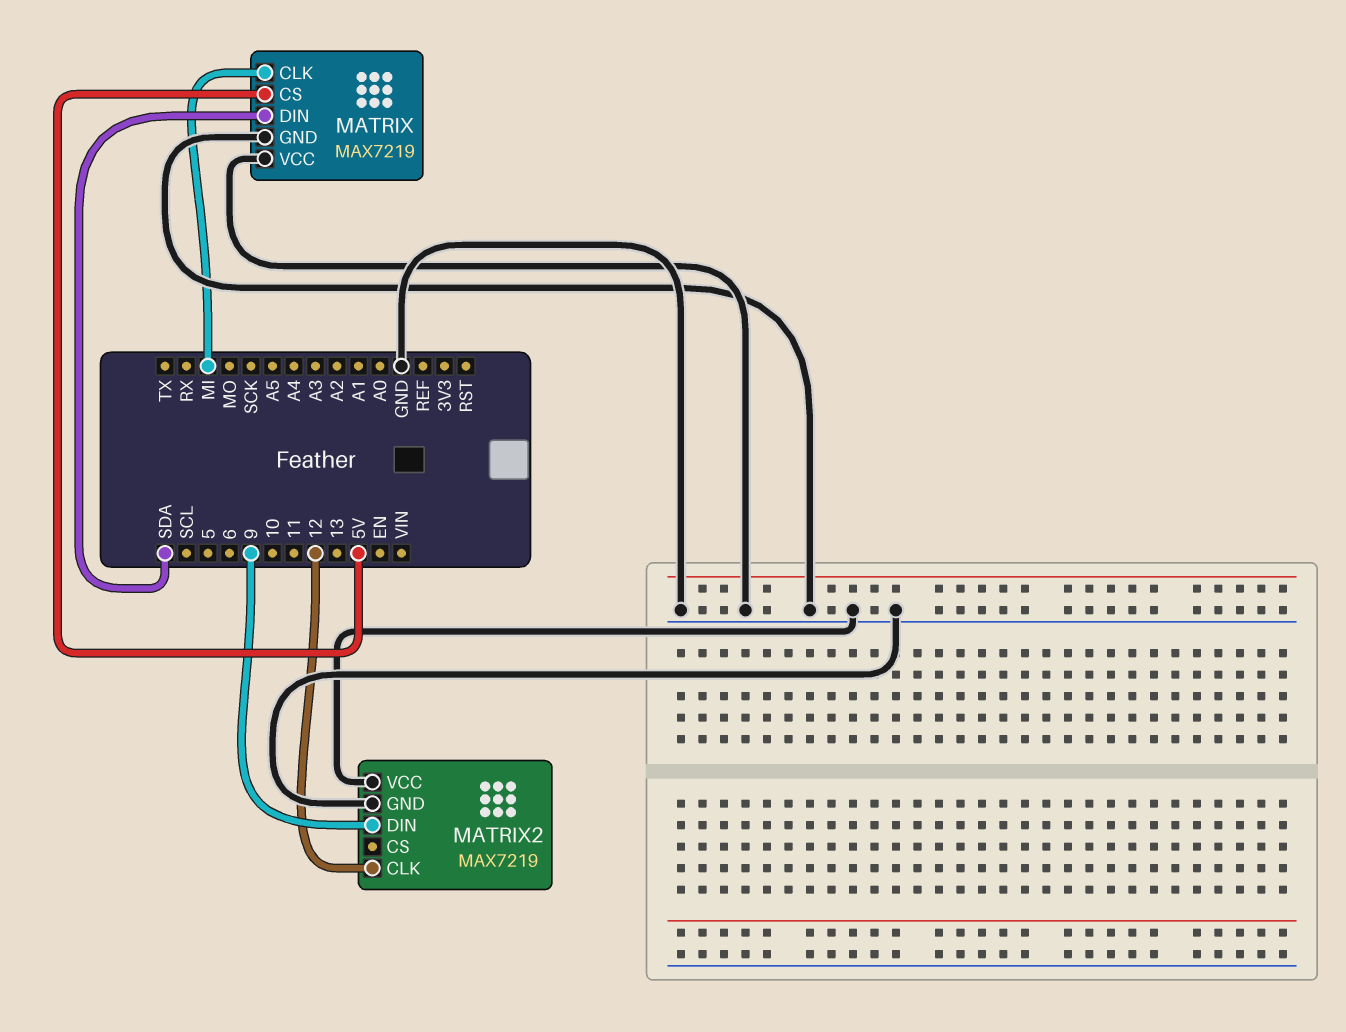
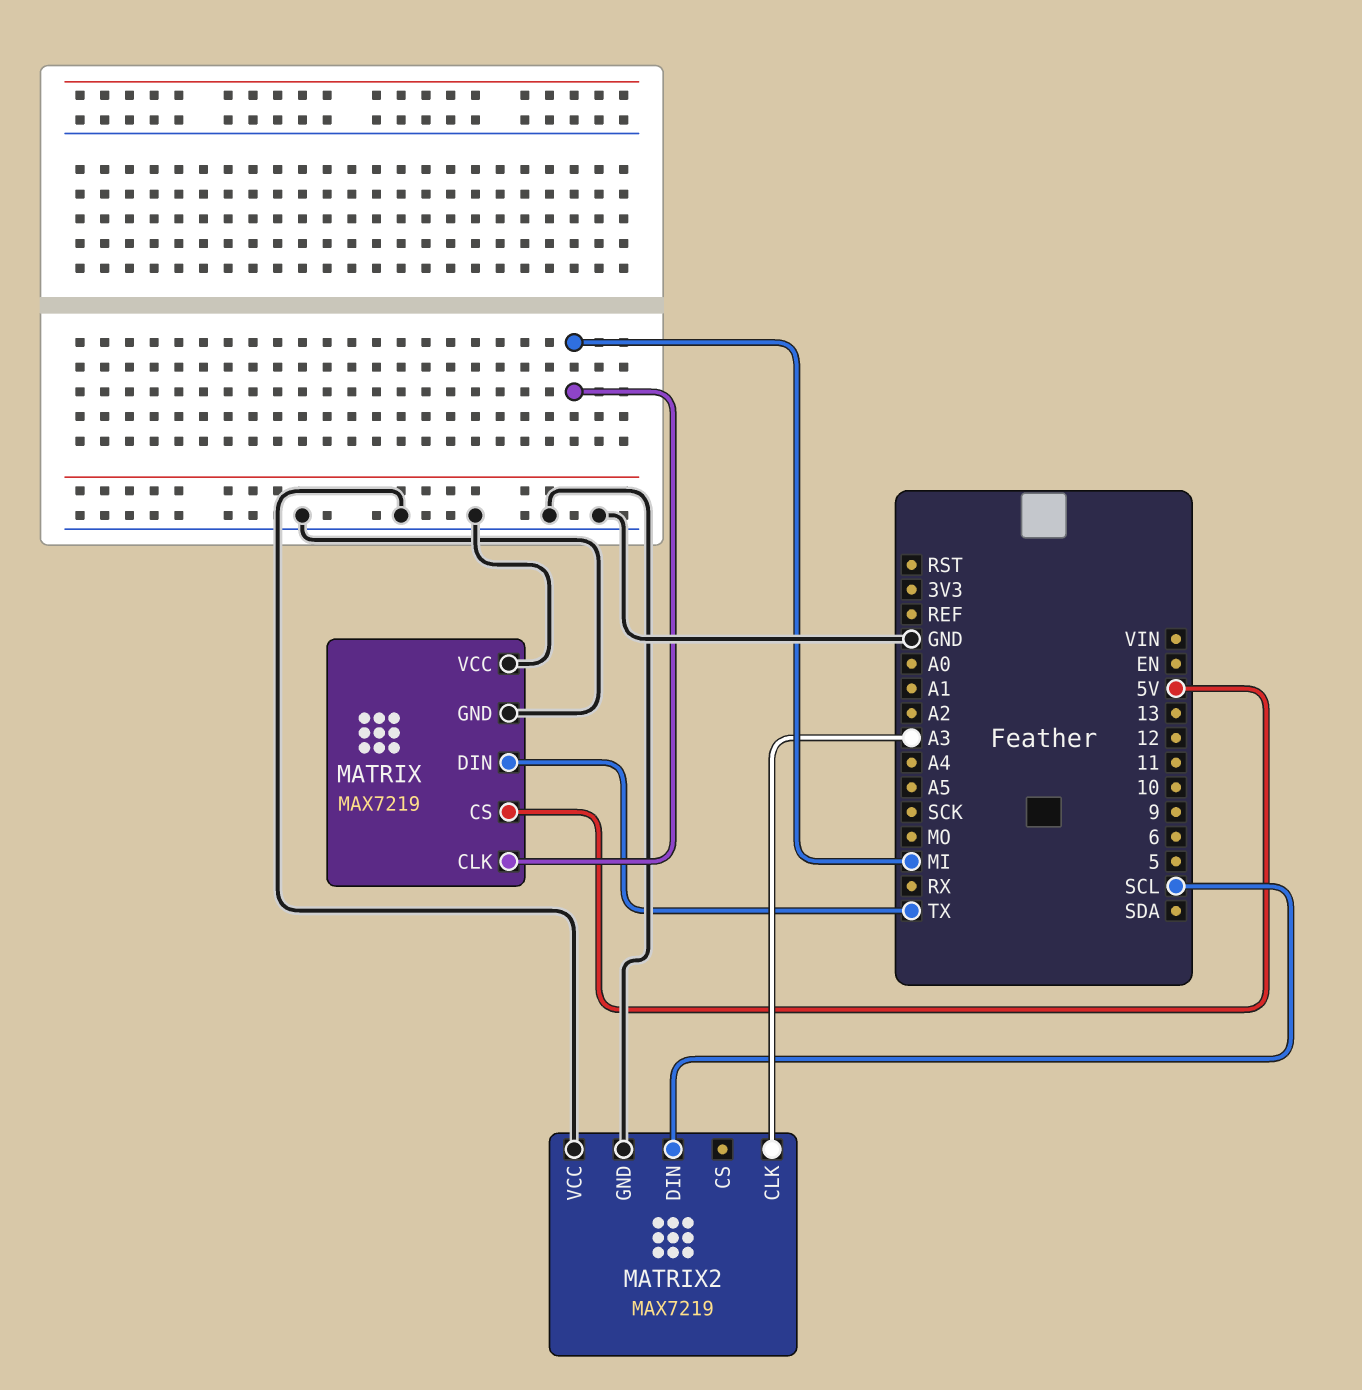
MATRIX pin DIN: SDA -> TX
MATRIX2 pin CLK: 12 -> A3
MATRIX2 pin DIN: 9 -> SCL

